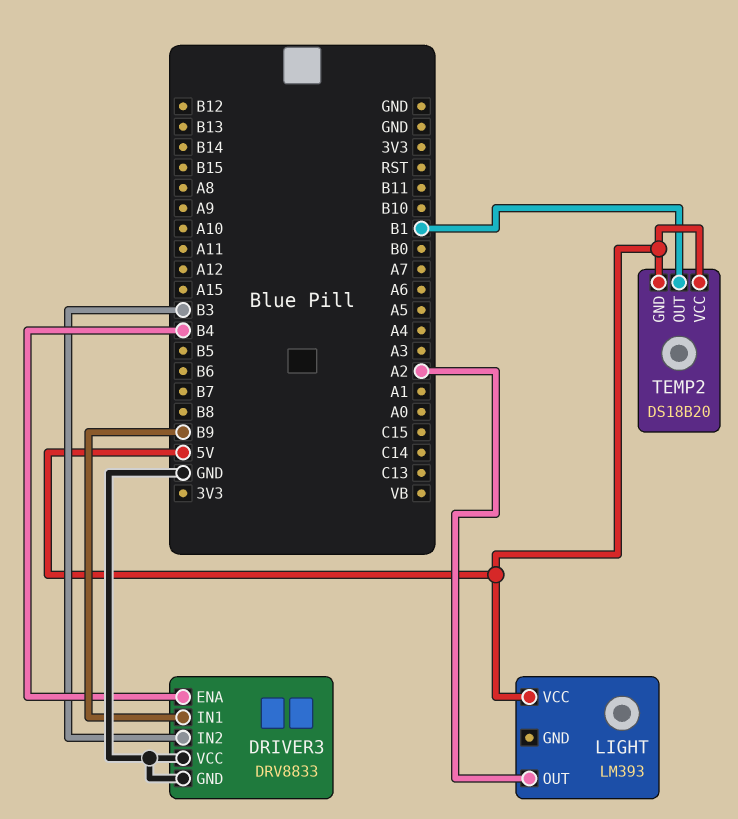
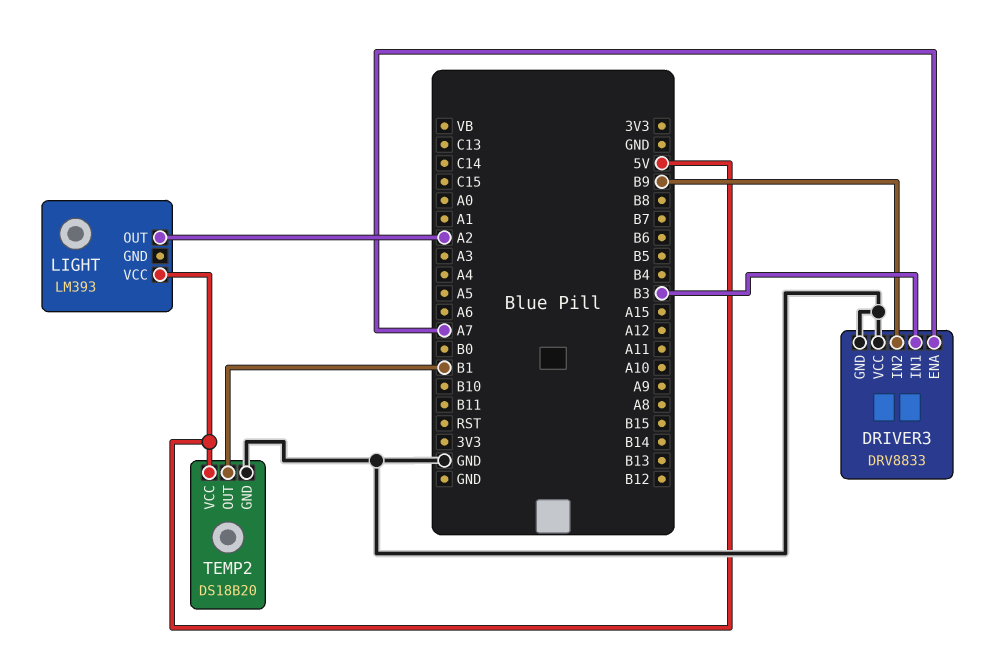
DRIVER3 pin ENA: B4 -> A7
DRIVER3 pin IN1: B9 -> B3
DRIVER3 pin IN2: B3 -> B9
TEMP2 pin GND: 5V -> GND

